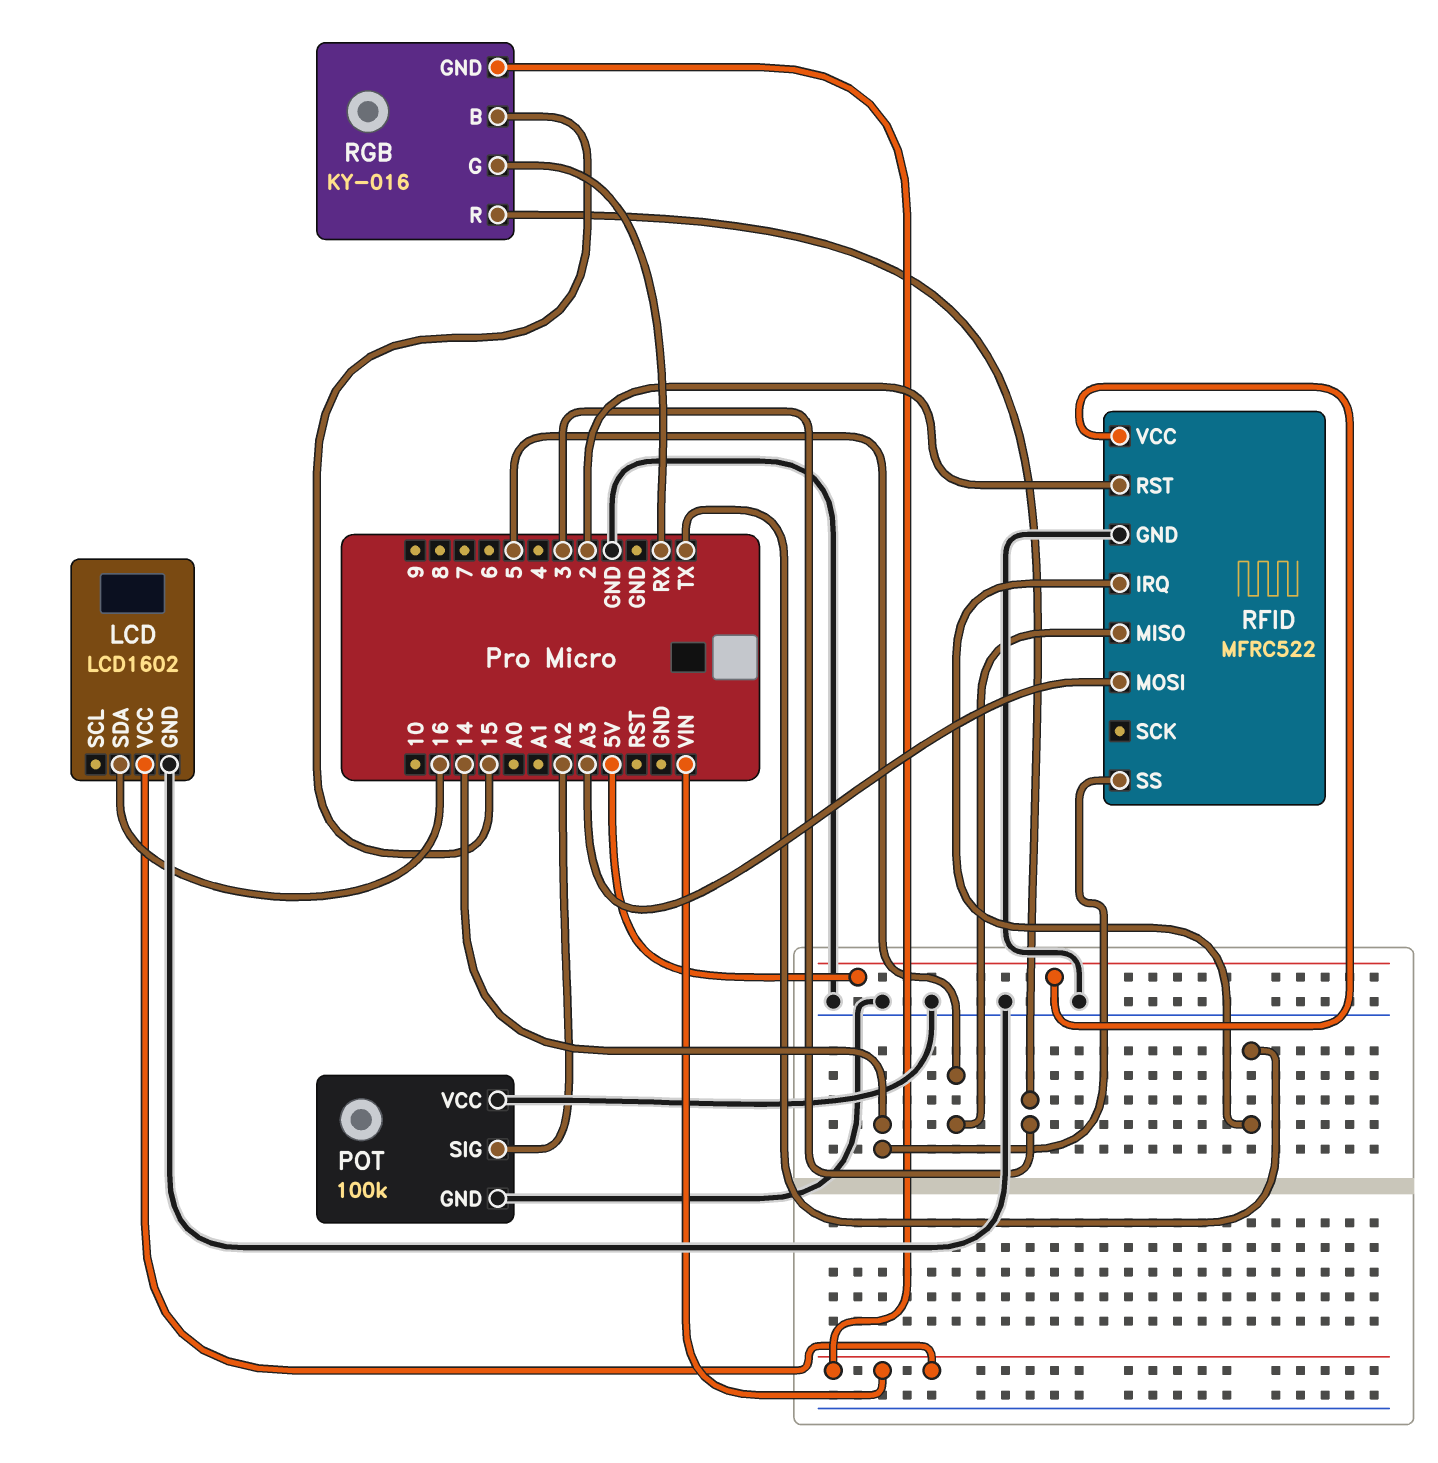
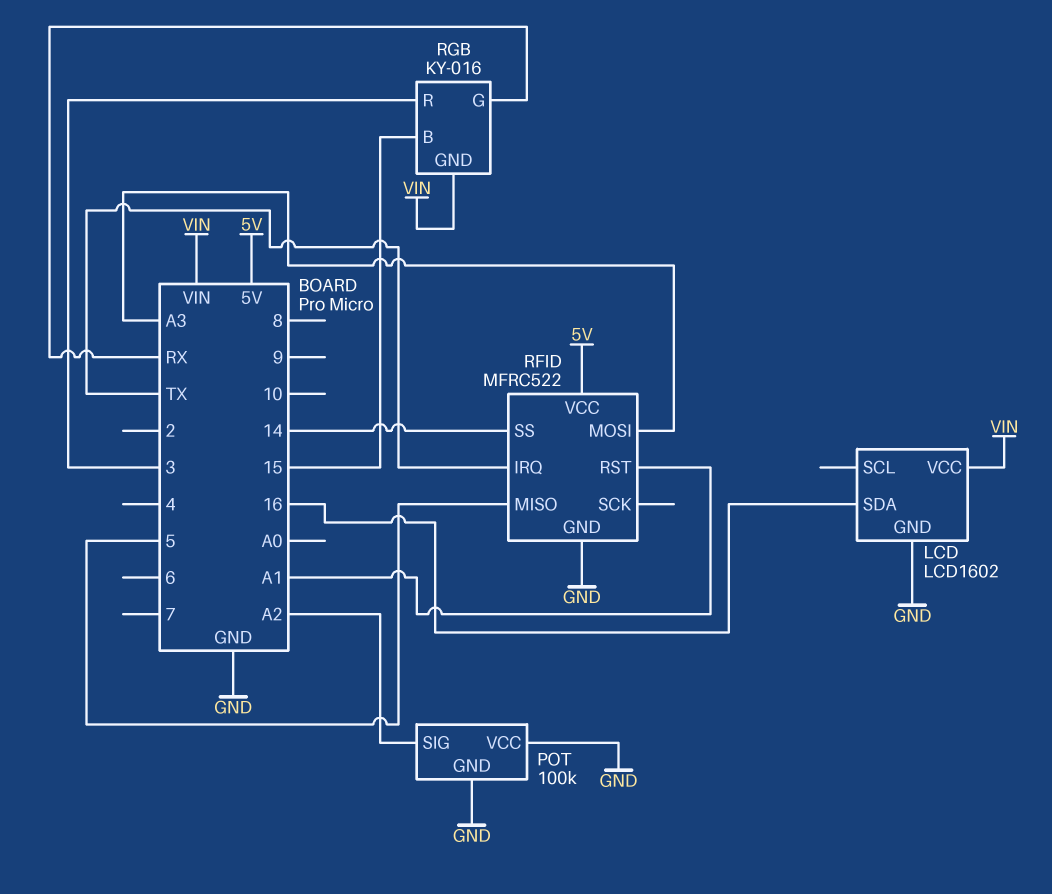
RFID pin RST: 2 -> A1

